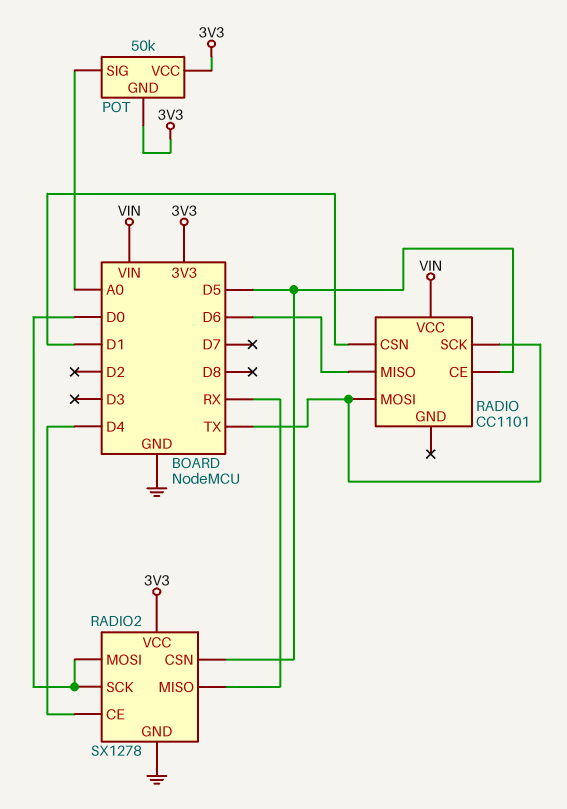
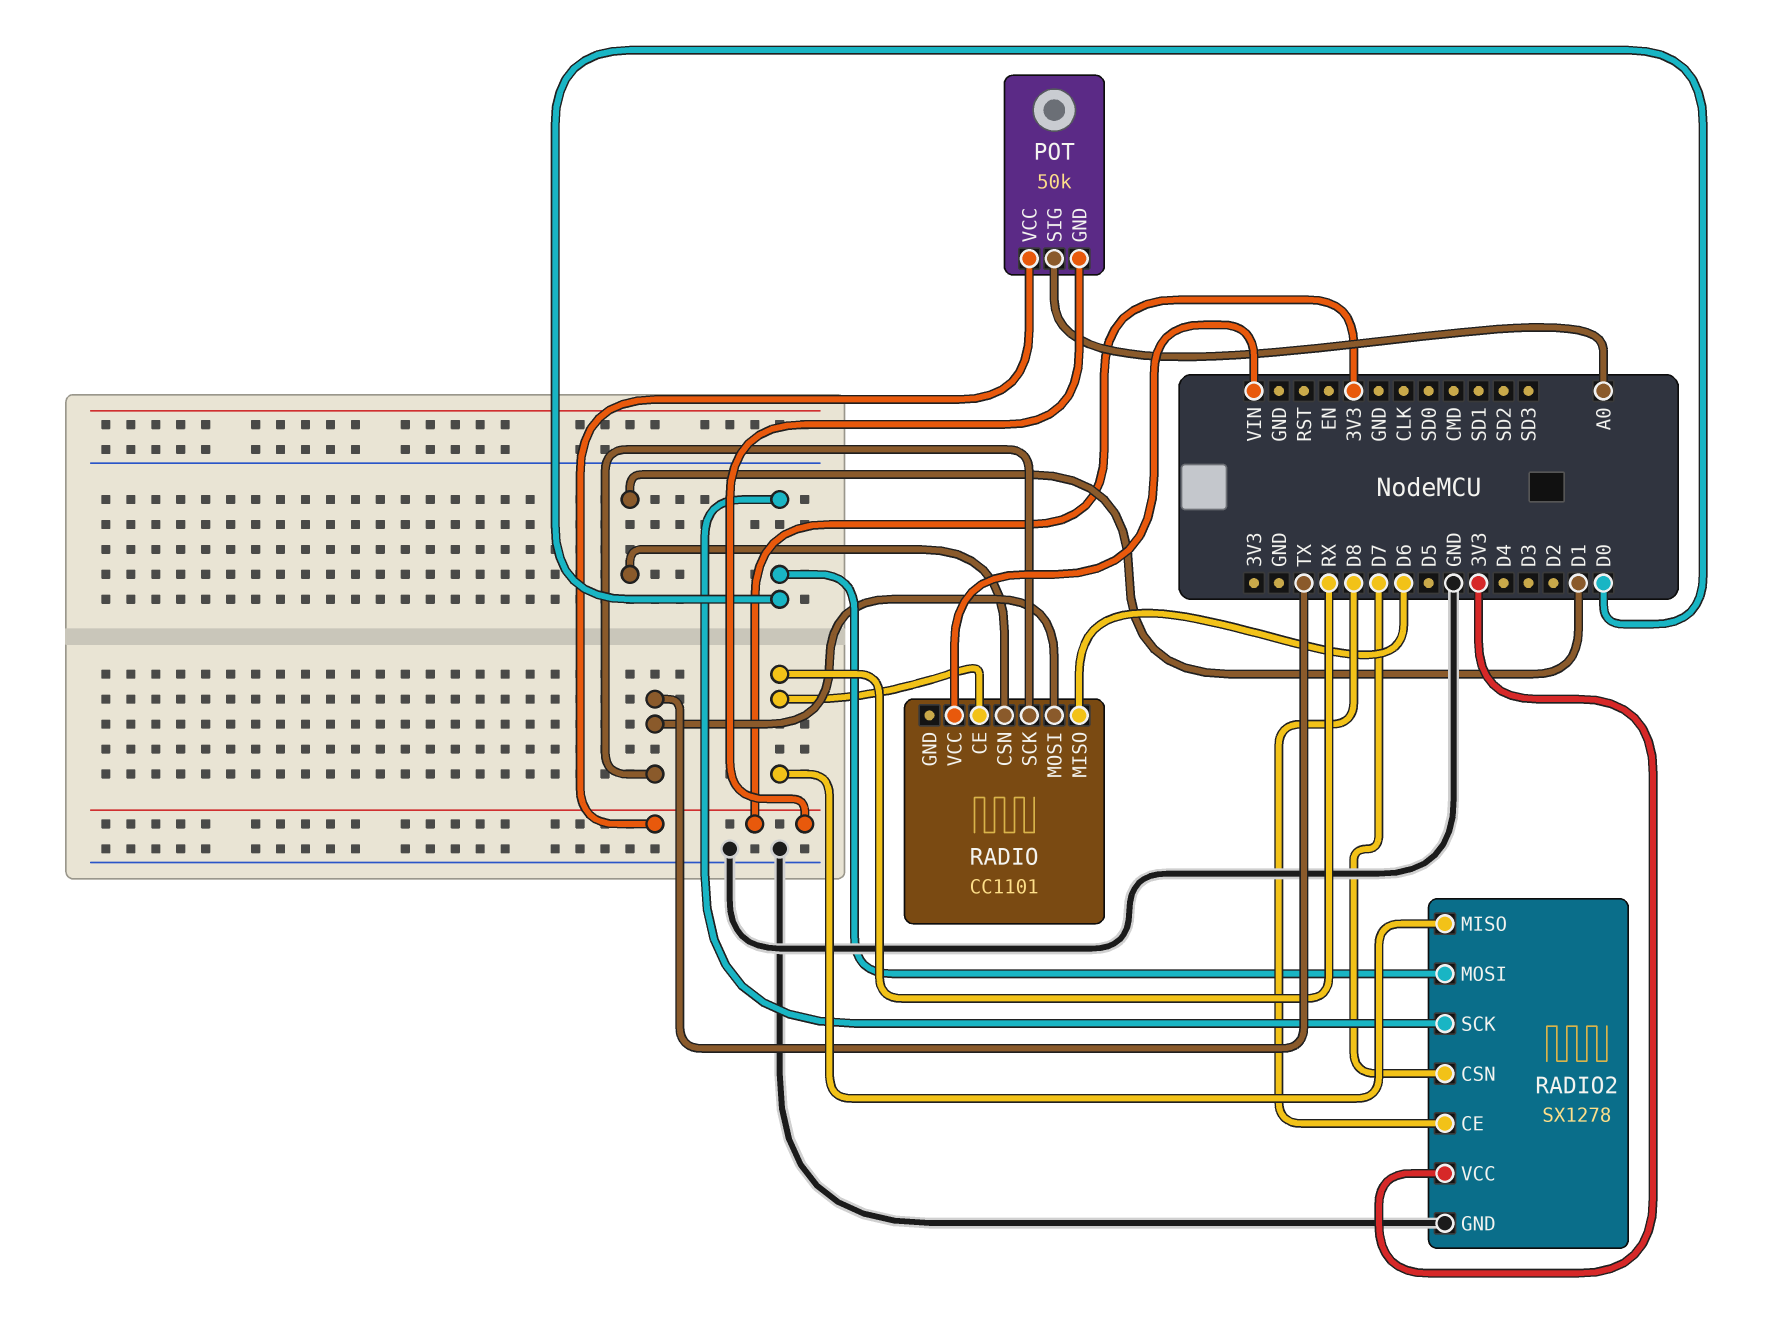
RADIO pin CE: D5 -> RX
RADIO2 pin CE: D4 -> D8
RADIO2 pin CSN: D5 -> D7

